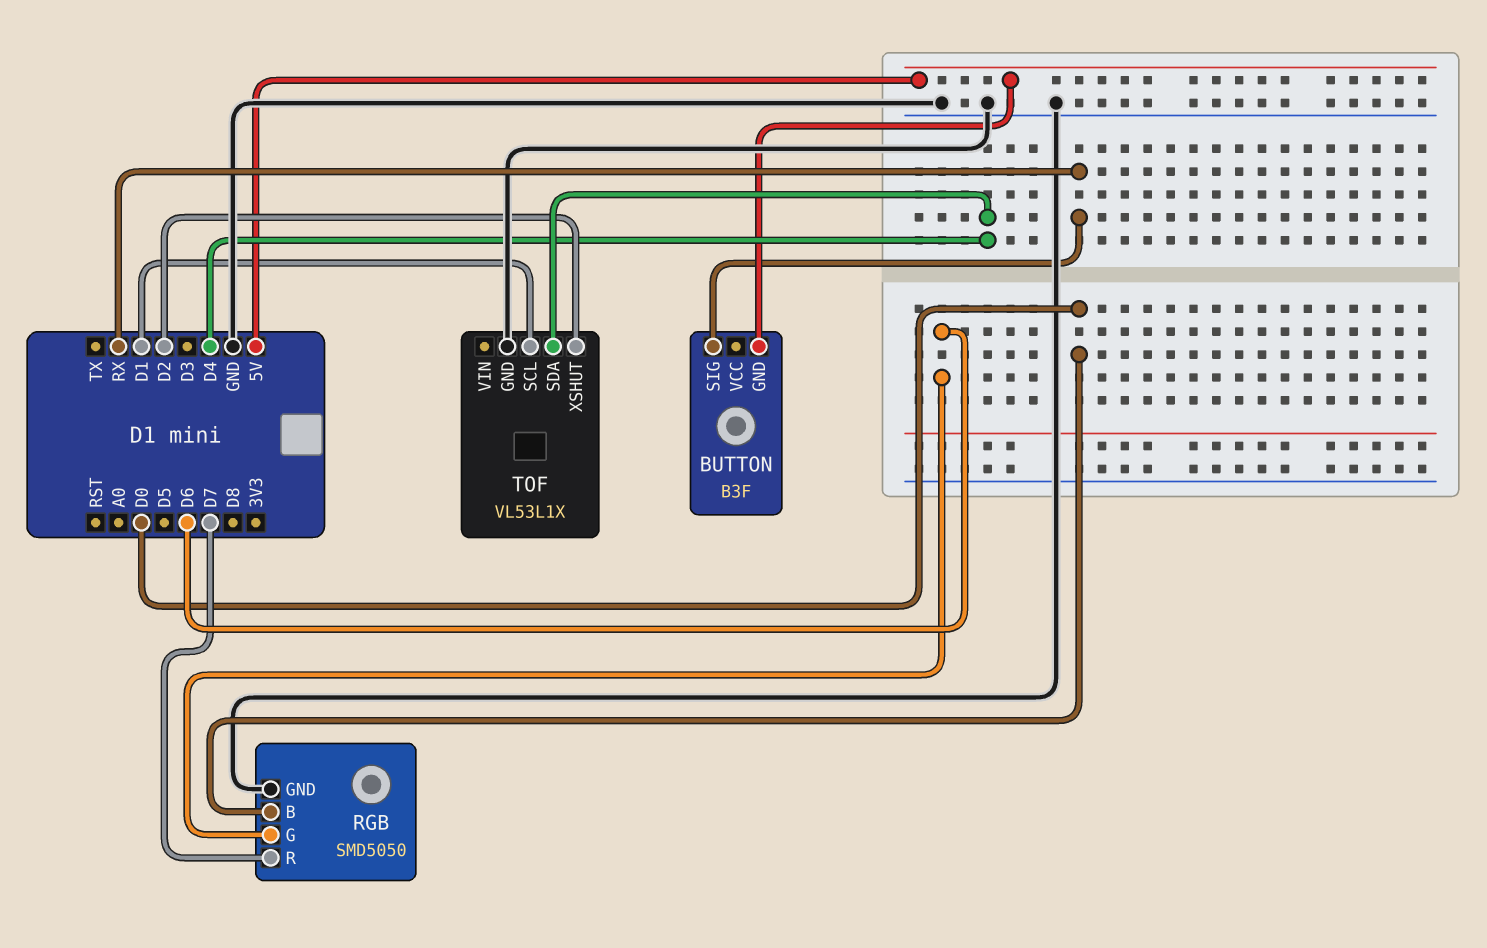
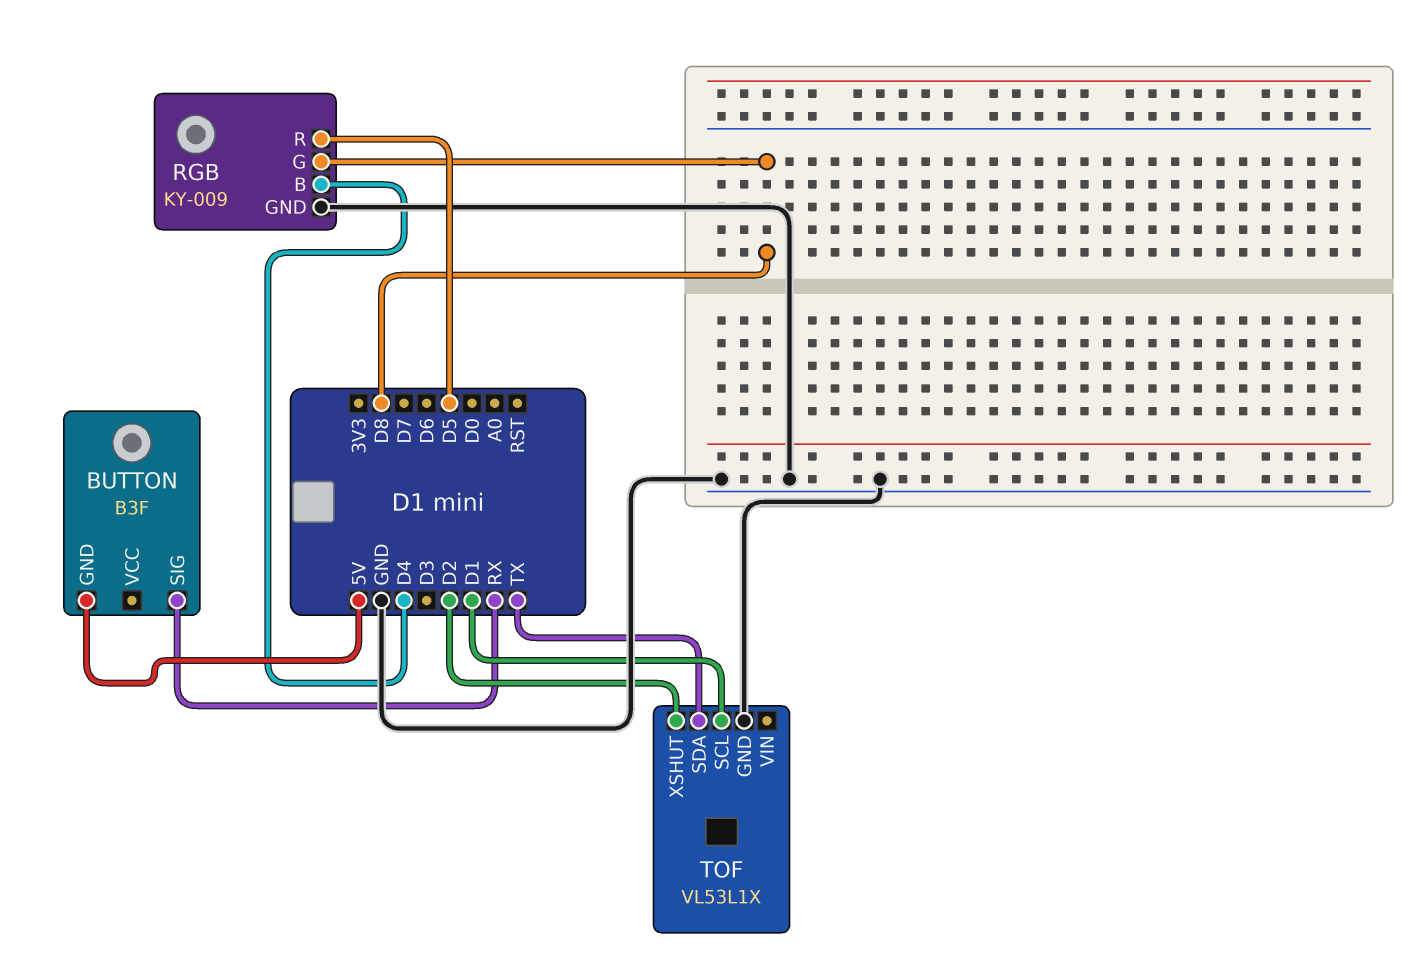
RGB: SMD5050 -> KY-009
RGB pin B: D0 -> D4
RGB pin G: D6 -> D8
RGB pin R: D7 -> D5
TOF pin SDA: D4 -> TX

